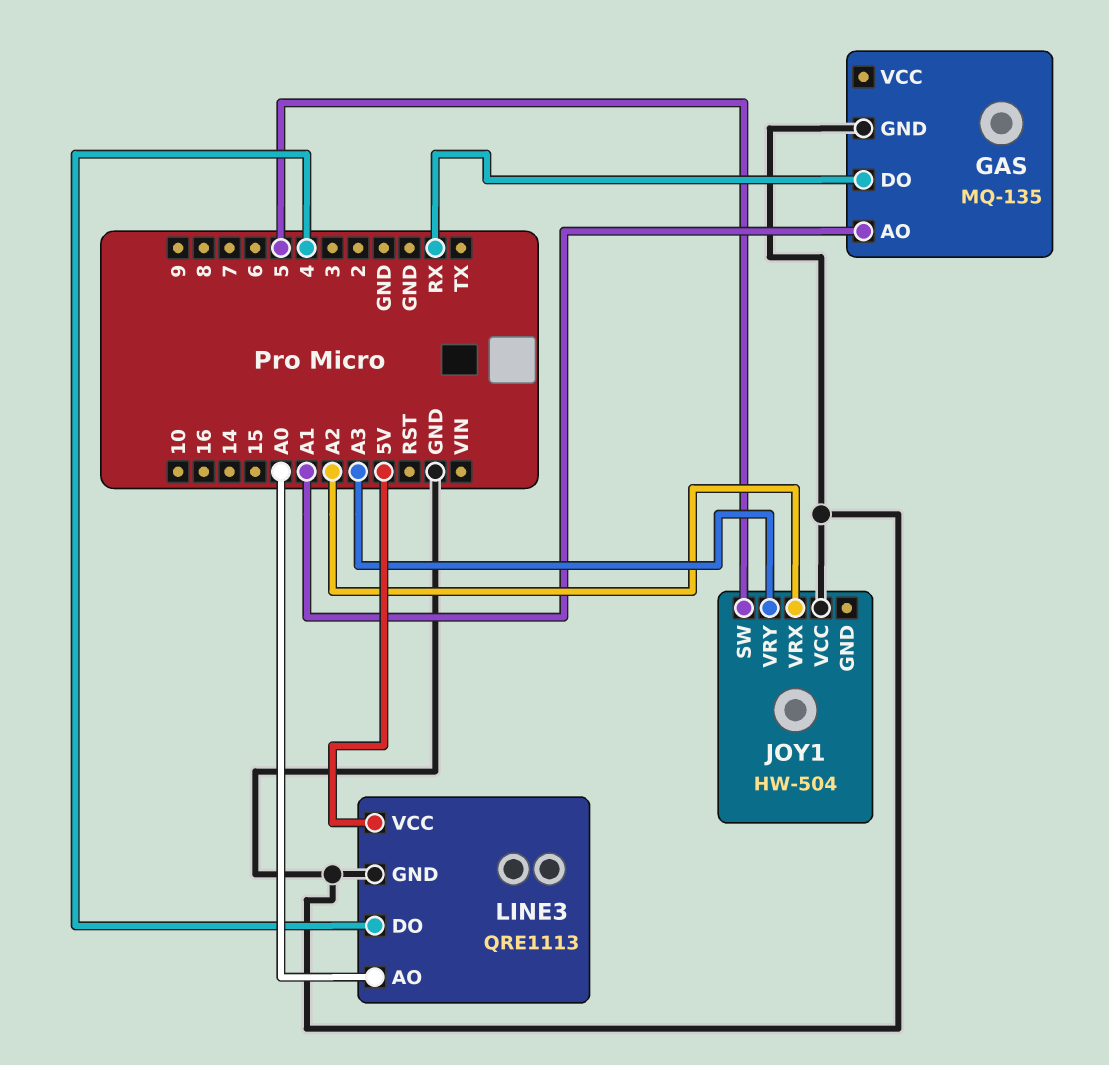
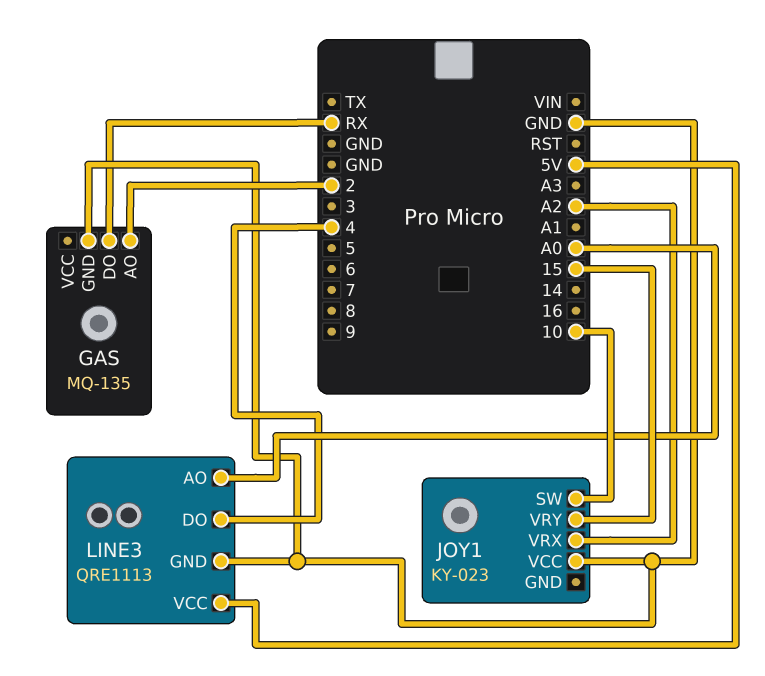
GAS pin AO: A1 -> 2
JOY1: HW-504 -> KY-023
JOY1 pin SW: 5 -> 10
JOY1 pin VRY: A3 -> 15

